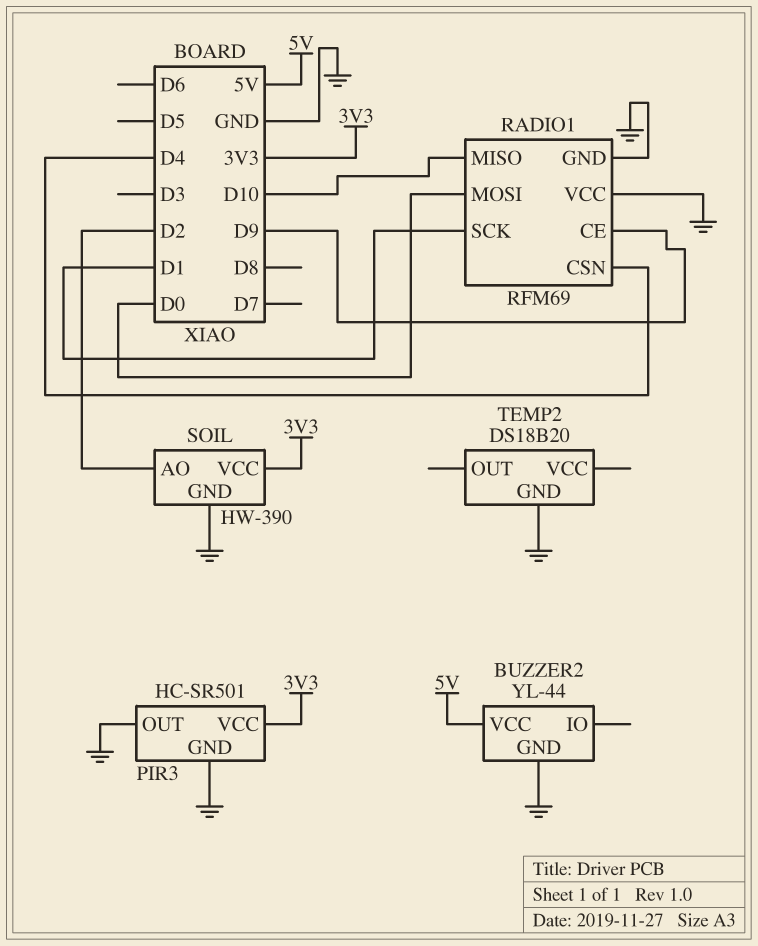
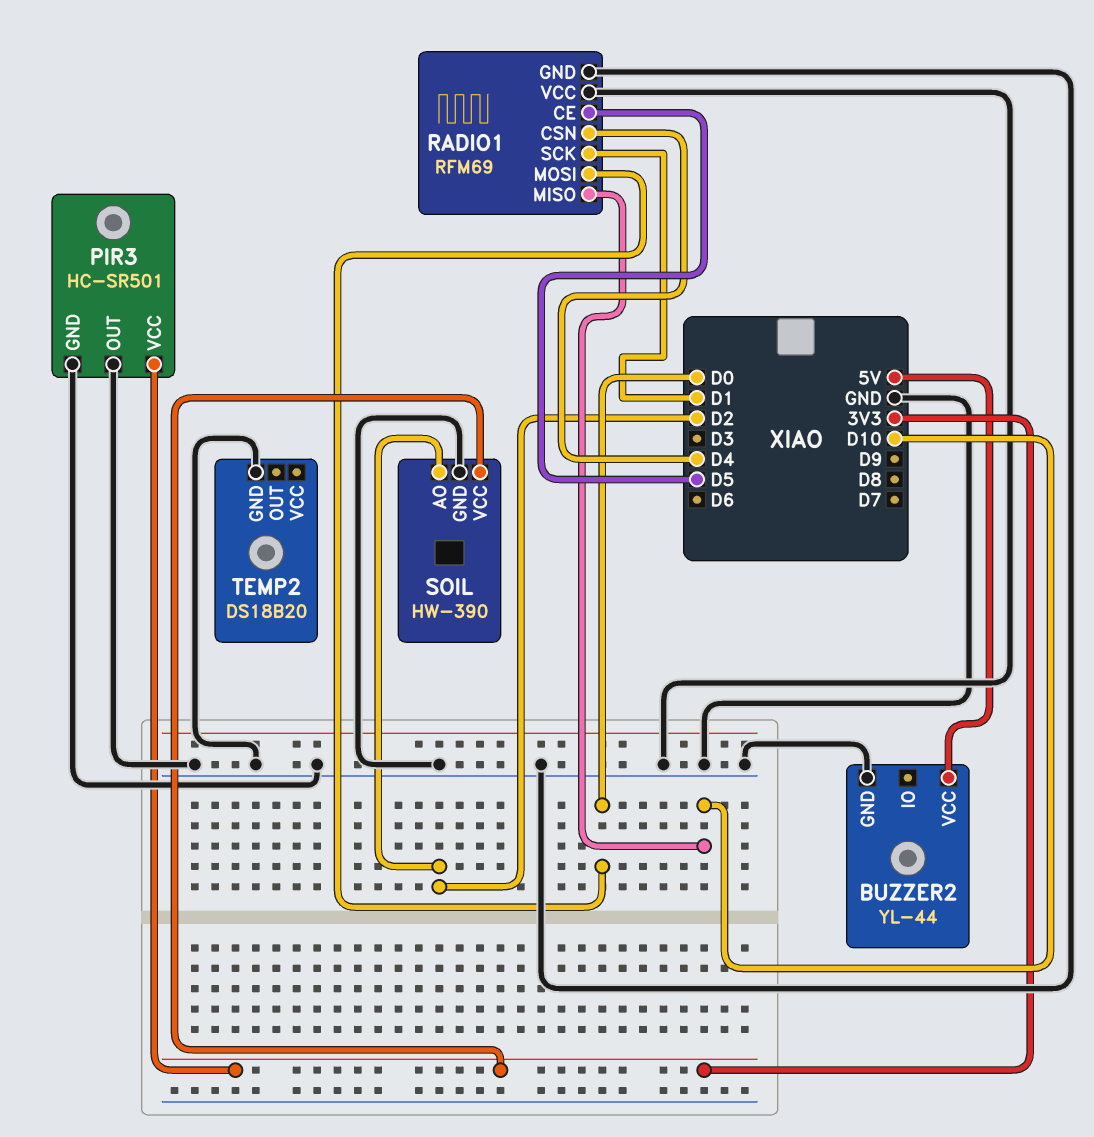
RADIO1 pin CE: D9 -> D5

